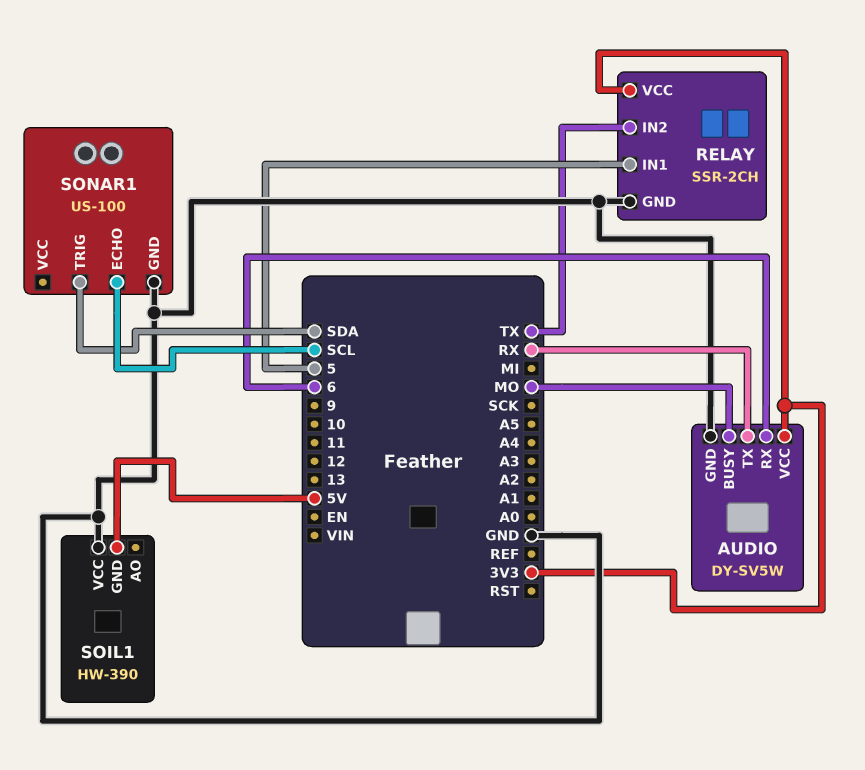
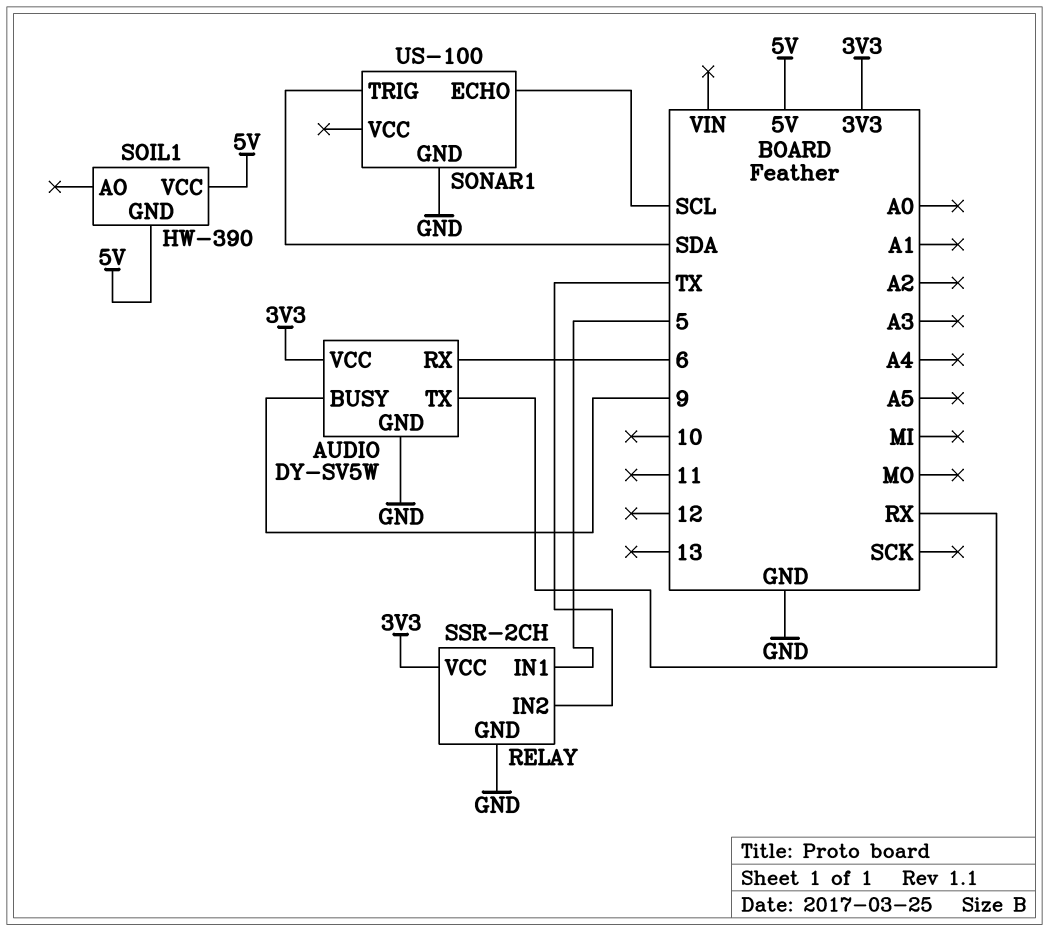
AUDIO pin BUSY: MO -> 9
SOIL1 pin VCC: GND -> 5V

